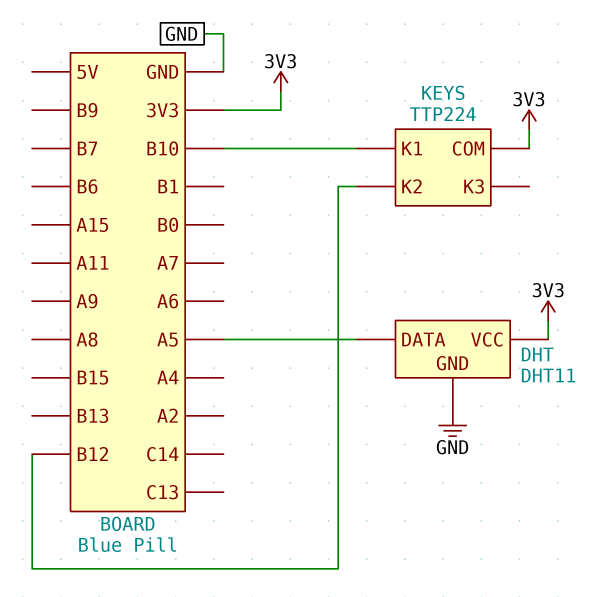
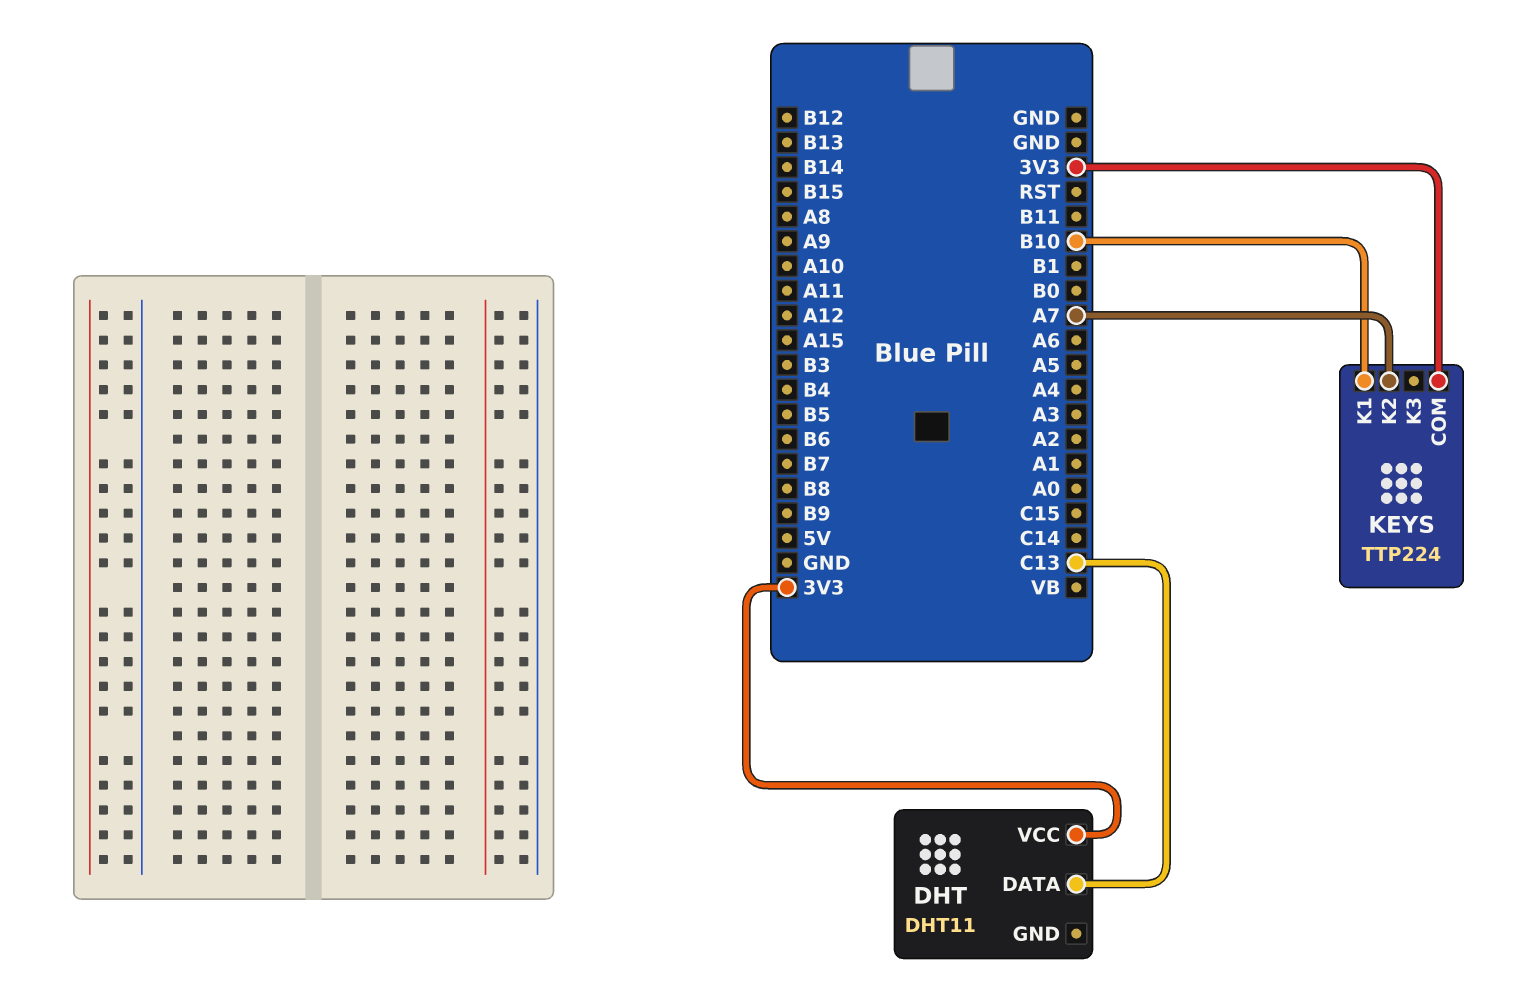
DHT pin DATA: A5 -> C13
DHT pin GND: GND -> none
KEYS pin K2: B12 -> A7

